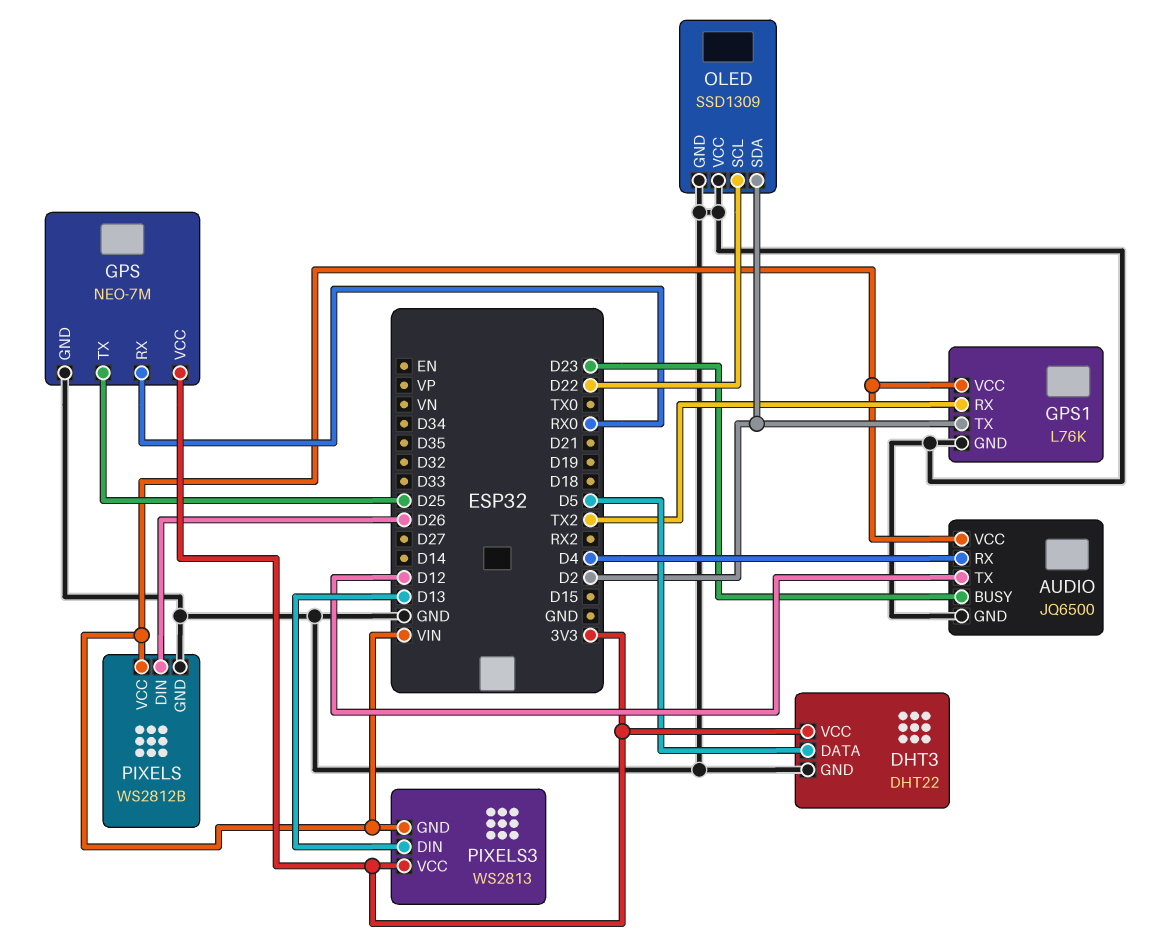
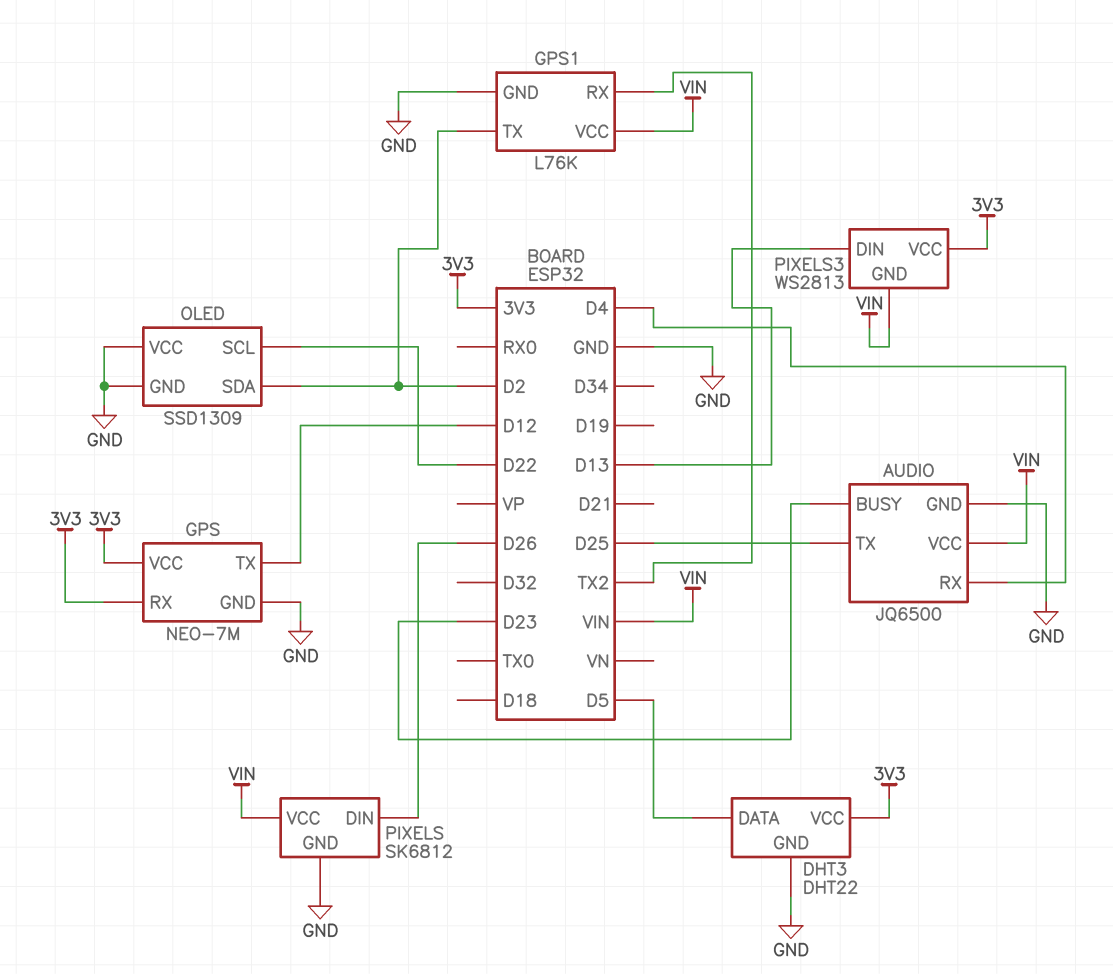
AUDIO pin TX: D12 -> D25
GPS pin RX: RX0 -> 3V3
GPS pin TX: D25 -> D12
PIXELS: WS2812B -> SK6812

